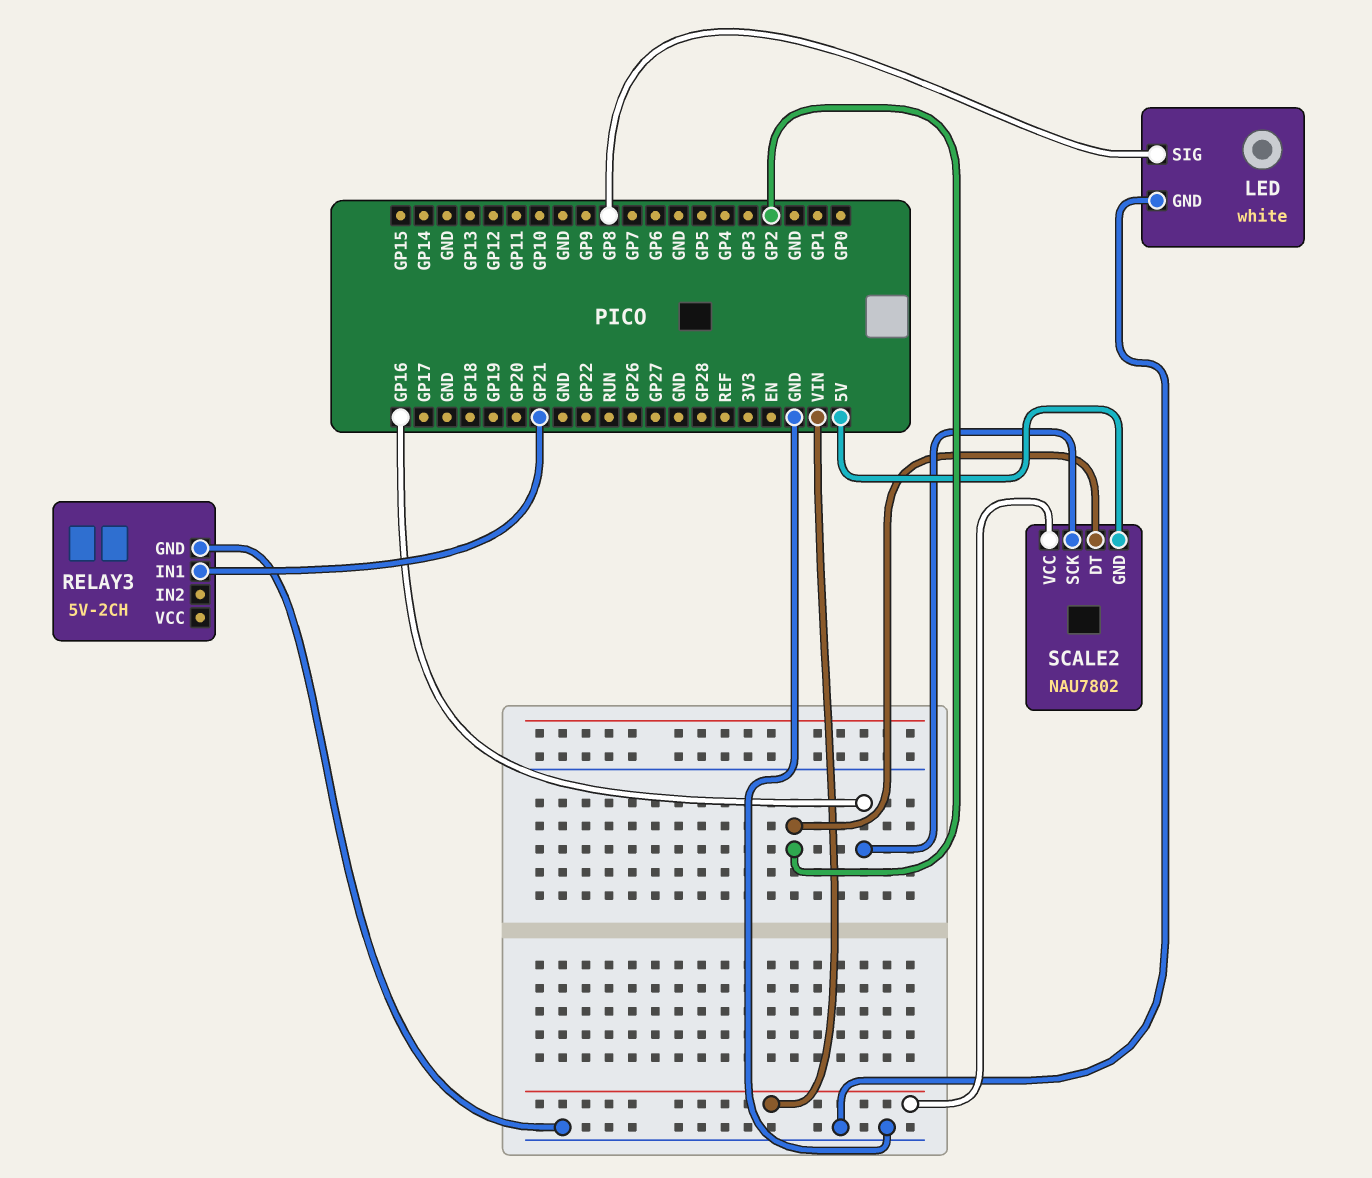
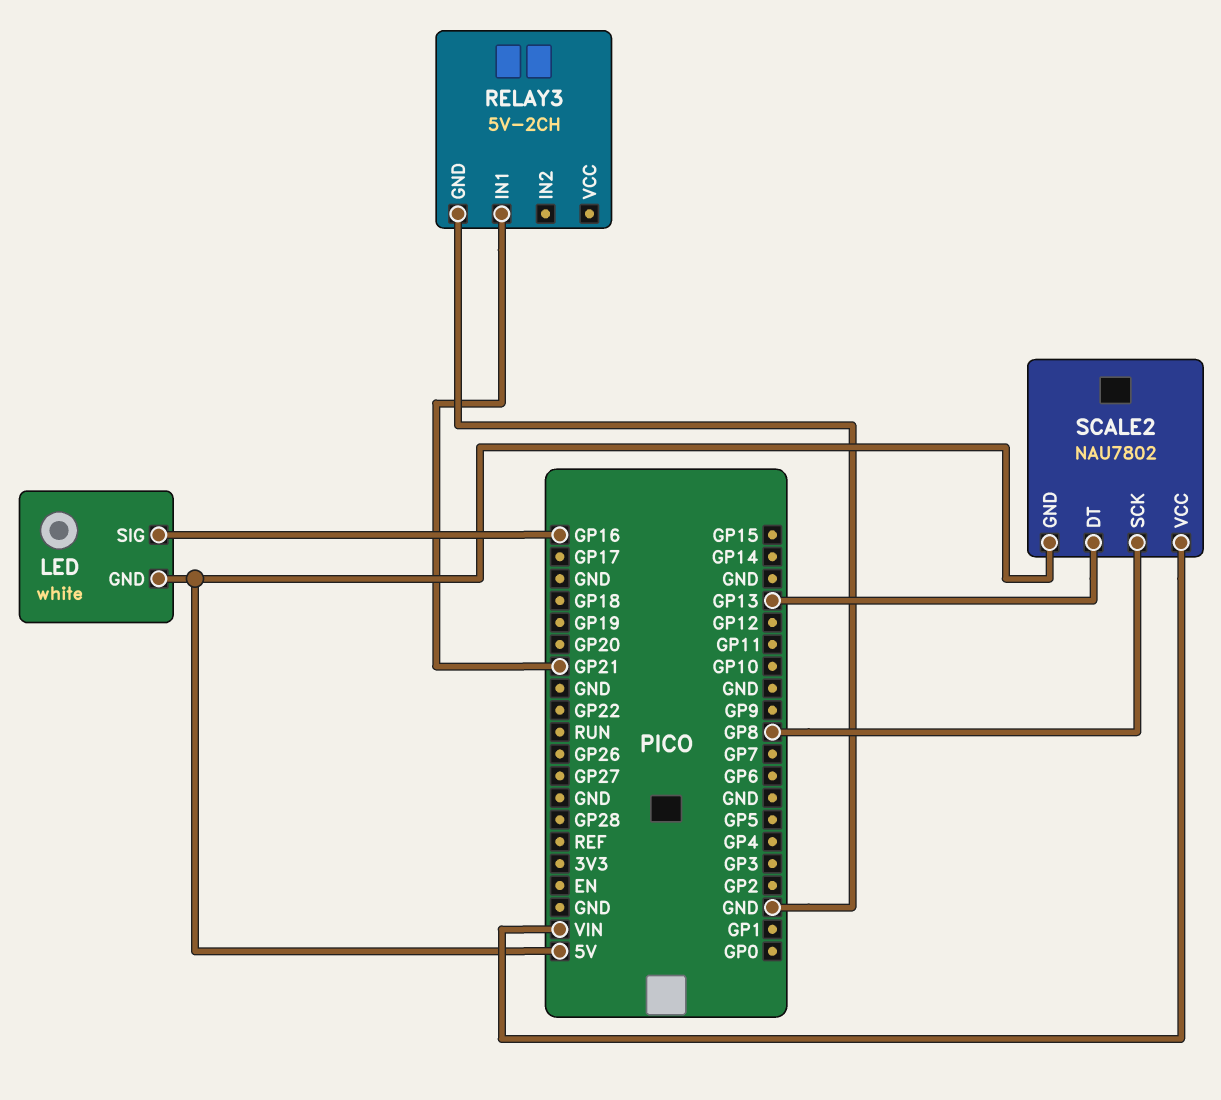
LED pin GND: GND -> 5V
LED pin SIG: GP8 -> GP16
SCALE2 pin DT: GP2 -> GP13
SCALE2 pin SCK: GP16 -> GP8

